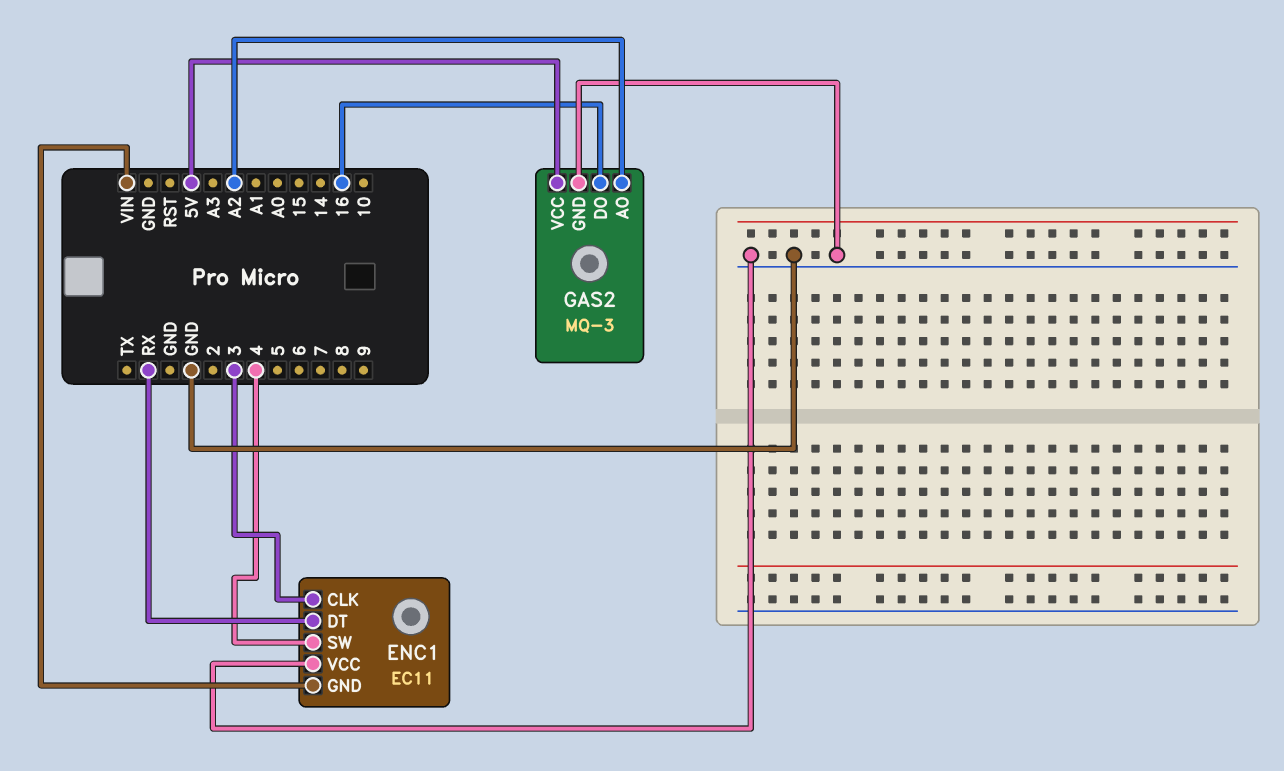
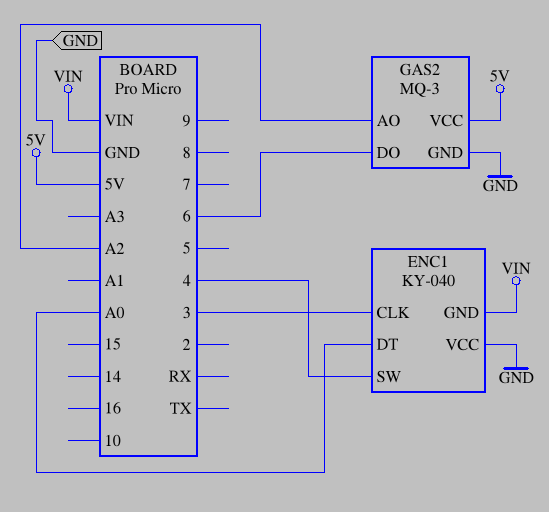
ENC1: EC11 -> KY-040
ENC1 pin DT: RX -> A0
GAS2 pin DO: 16 -> 6

